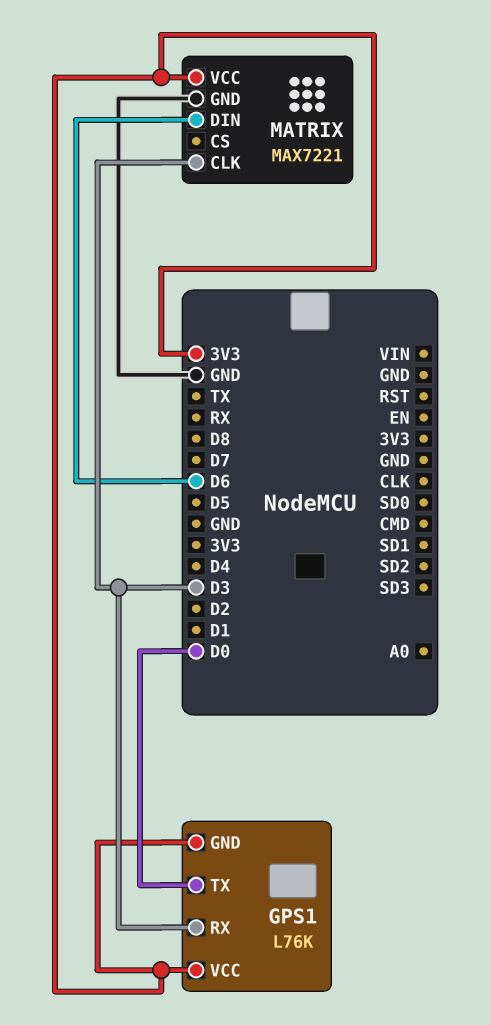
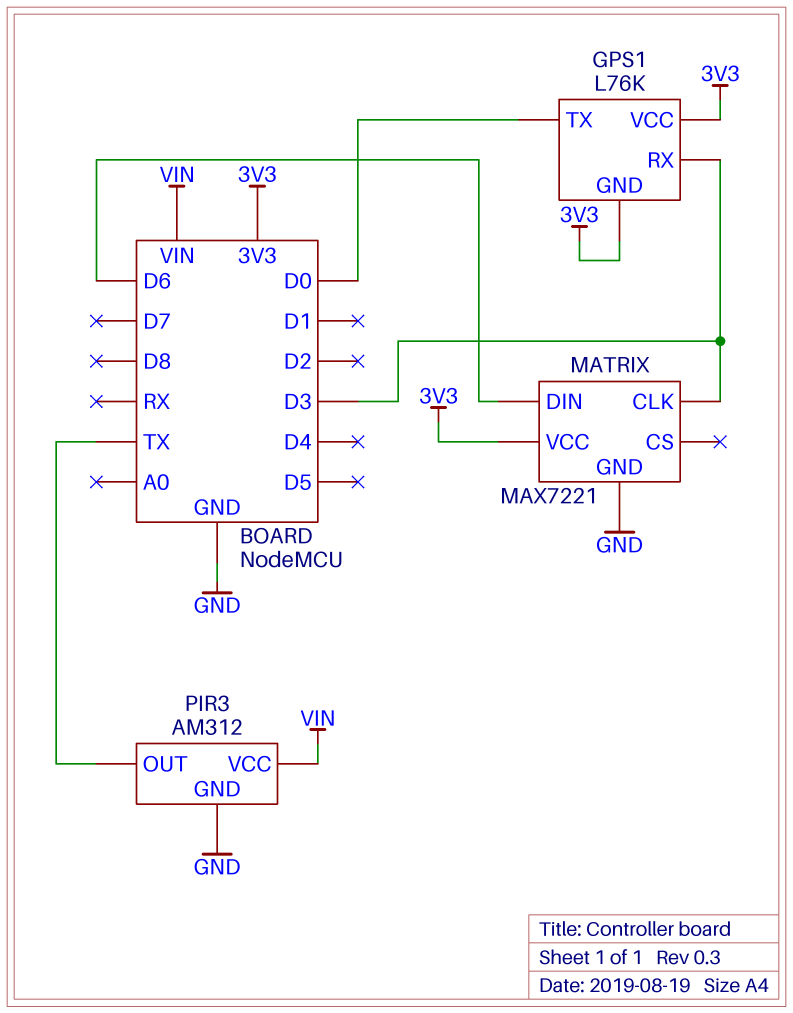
PIR3: none -> AM312
PIR3 pin GND: none -> GND
PIR3 pin OUT: none -> TX
PIR3 pin VCC: none -> VIN

